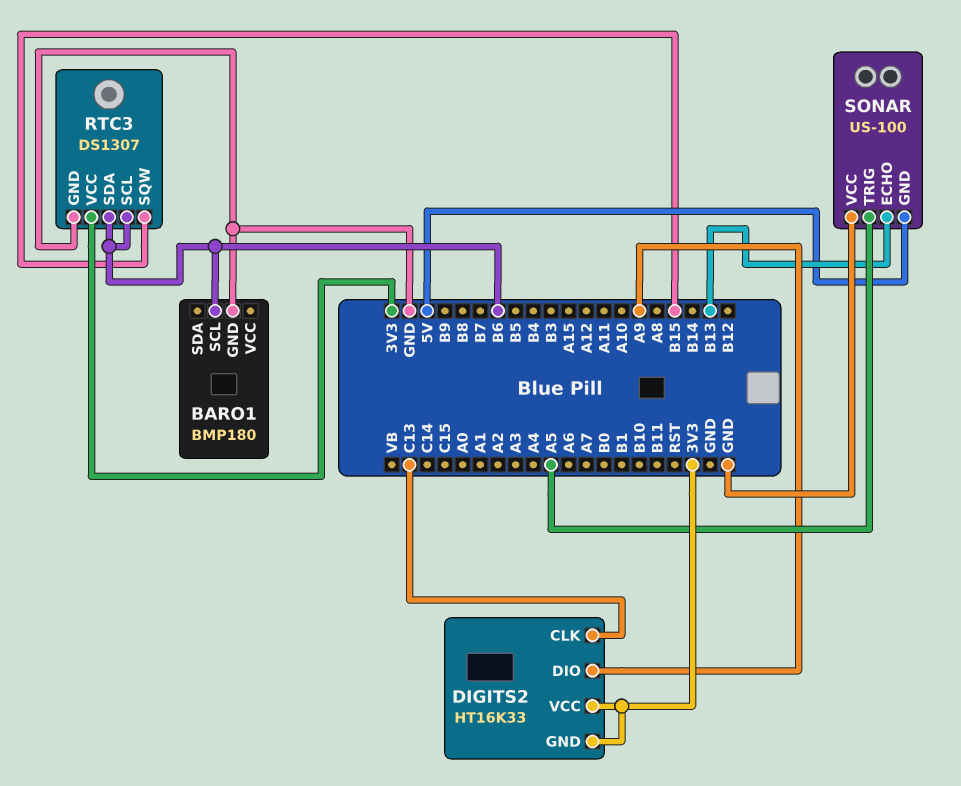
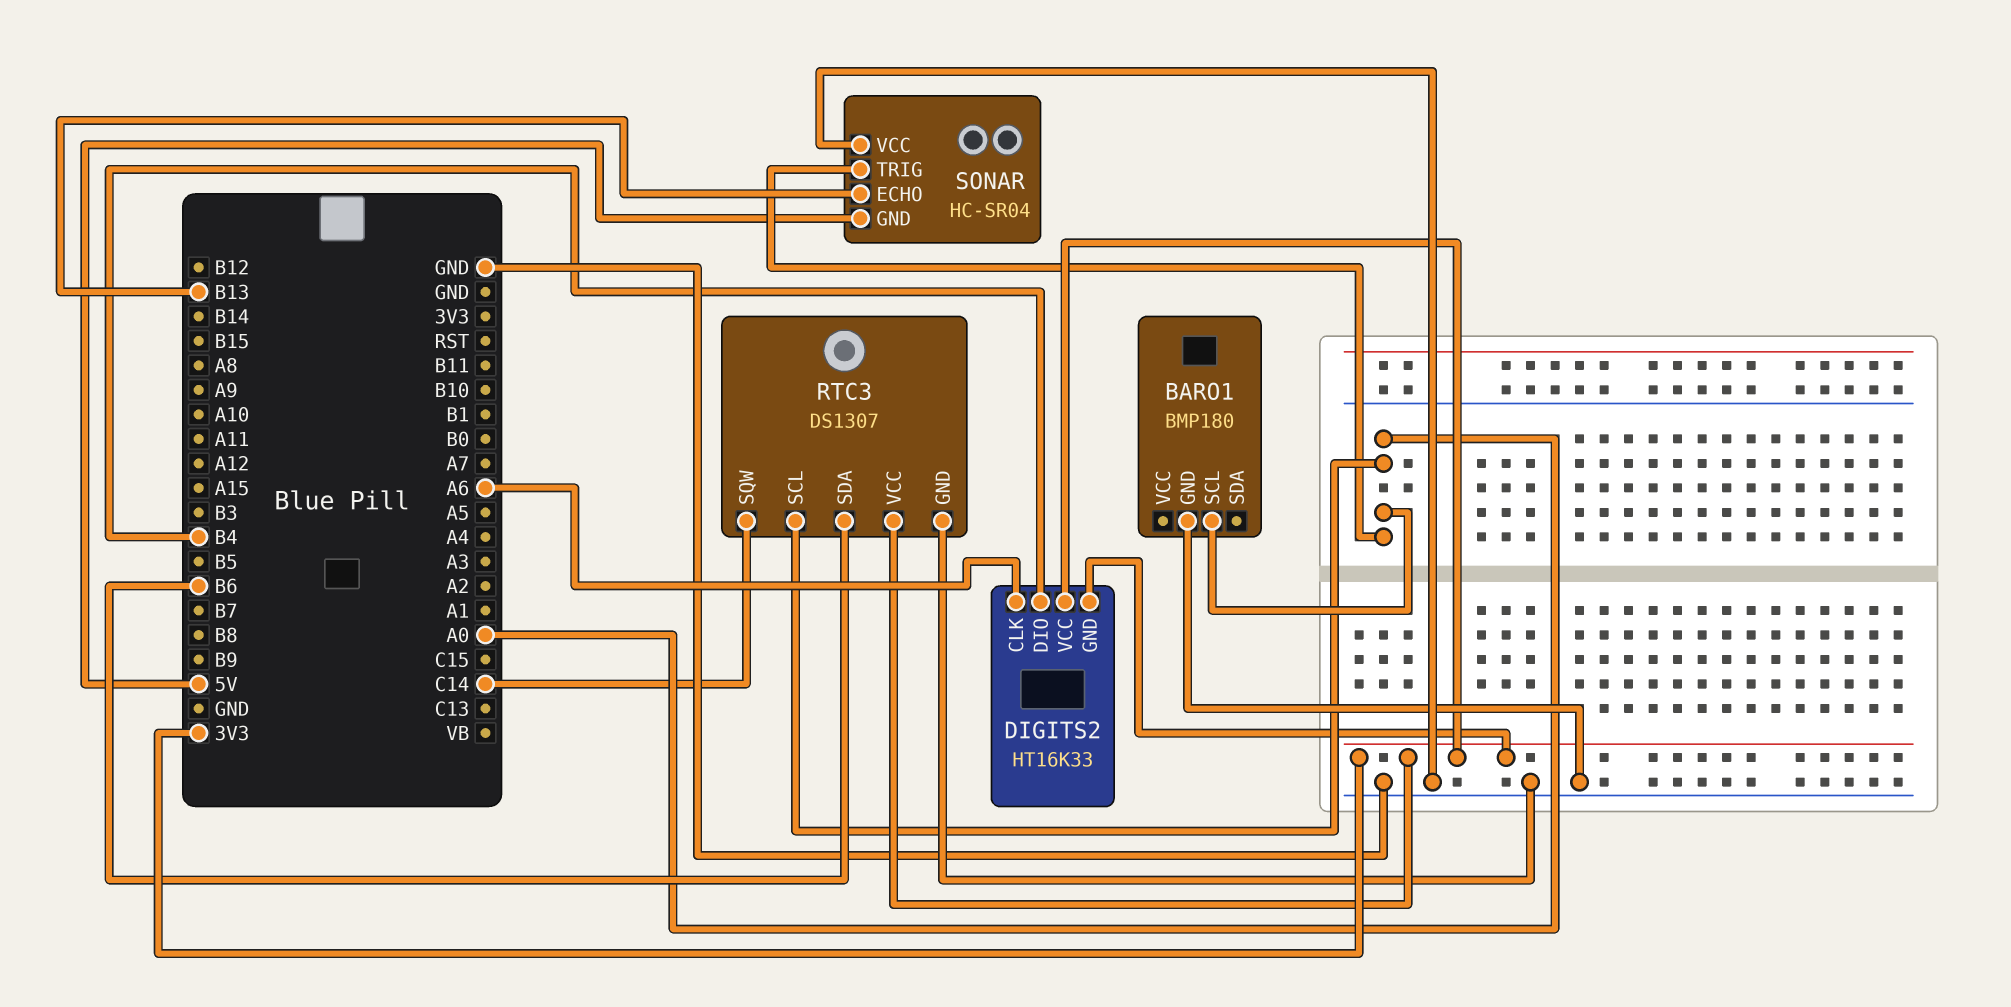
BARO1 pin SCL: B6 -> A0
DIGITS2 pin CLK: C13 -> A6
DIGITS2 pin DIO: A9 -> B4
RTC3 pin SCL: B6 -> A0
RTC3 pin SQW: B15 -> C14
SONAR: US-100 -> HC-SR04
SONAR pin TRIG: A5 -> A0

